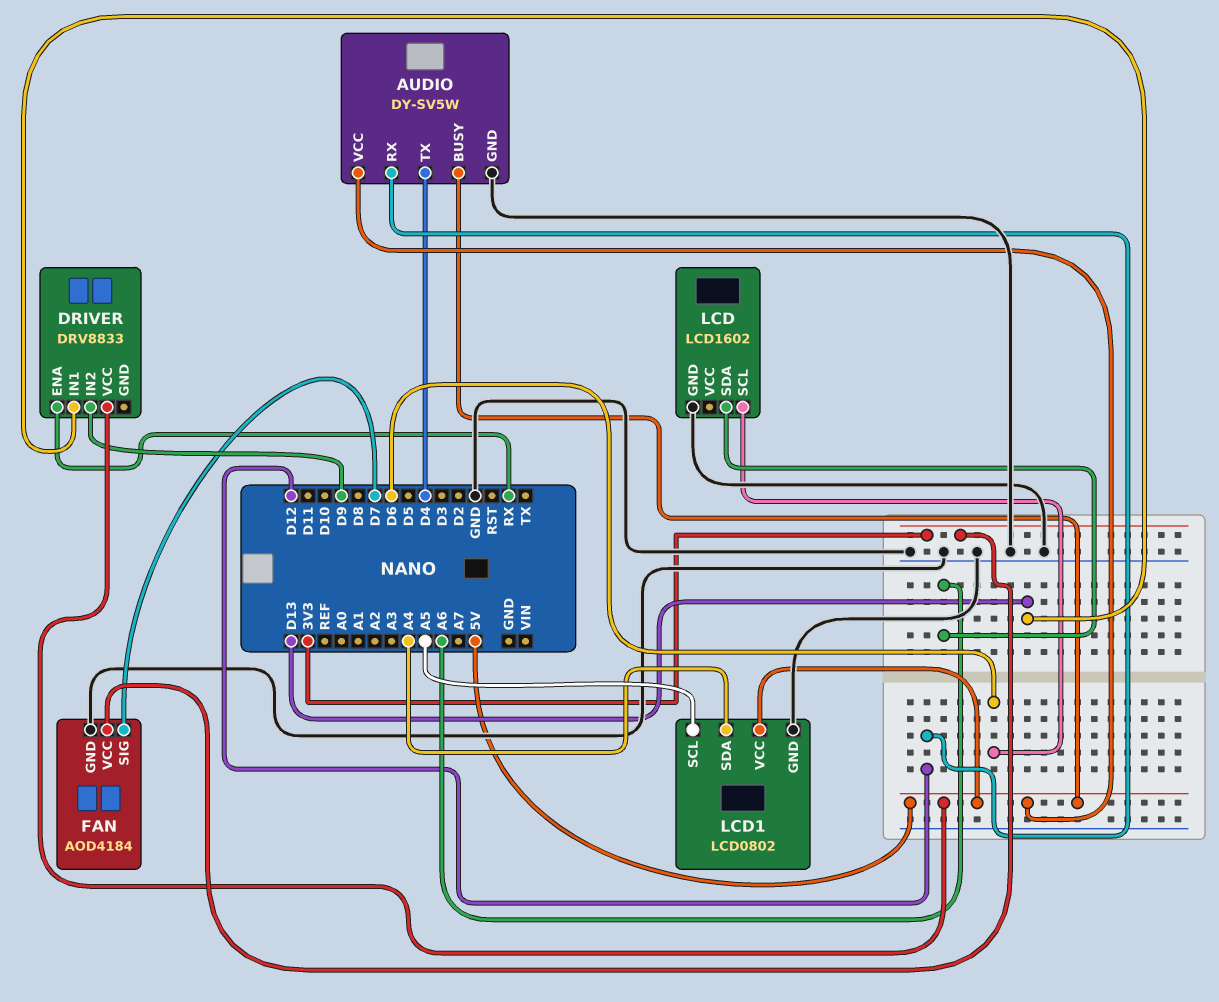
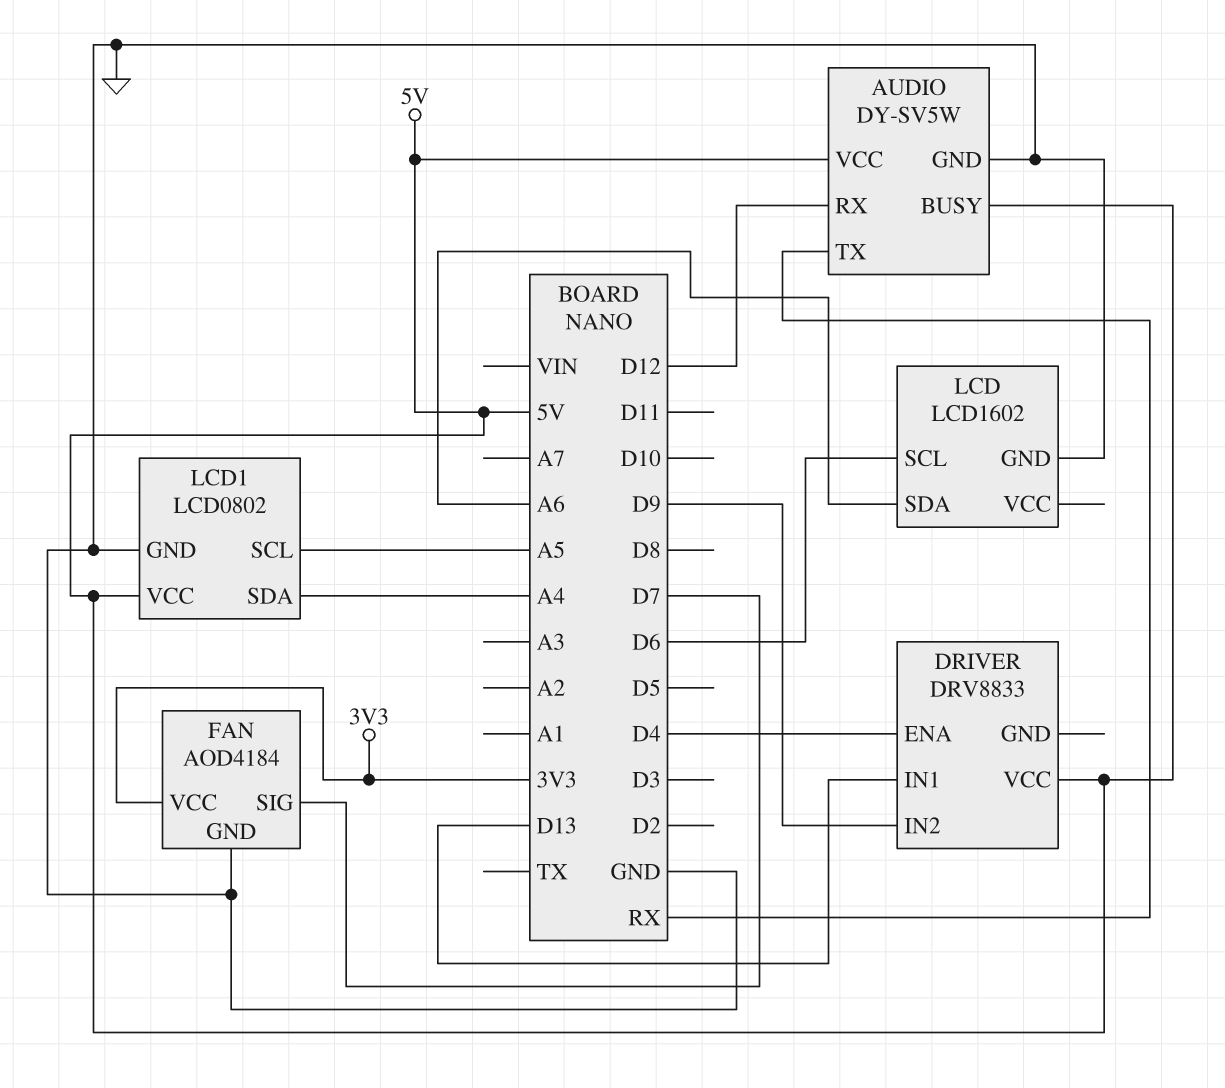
AUDIO pin TX: D4 -> RX
DRIVER pin ENA: RX -> D4

